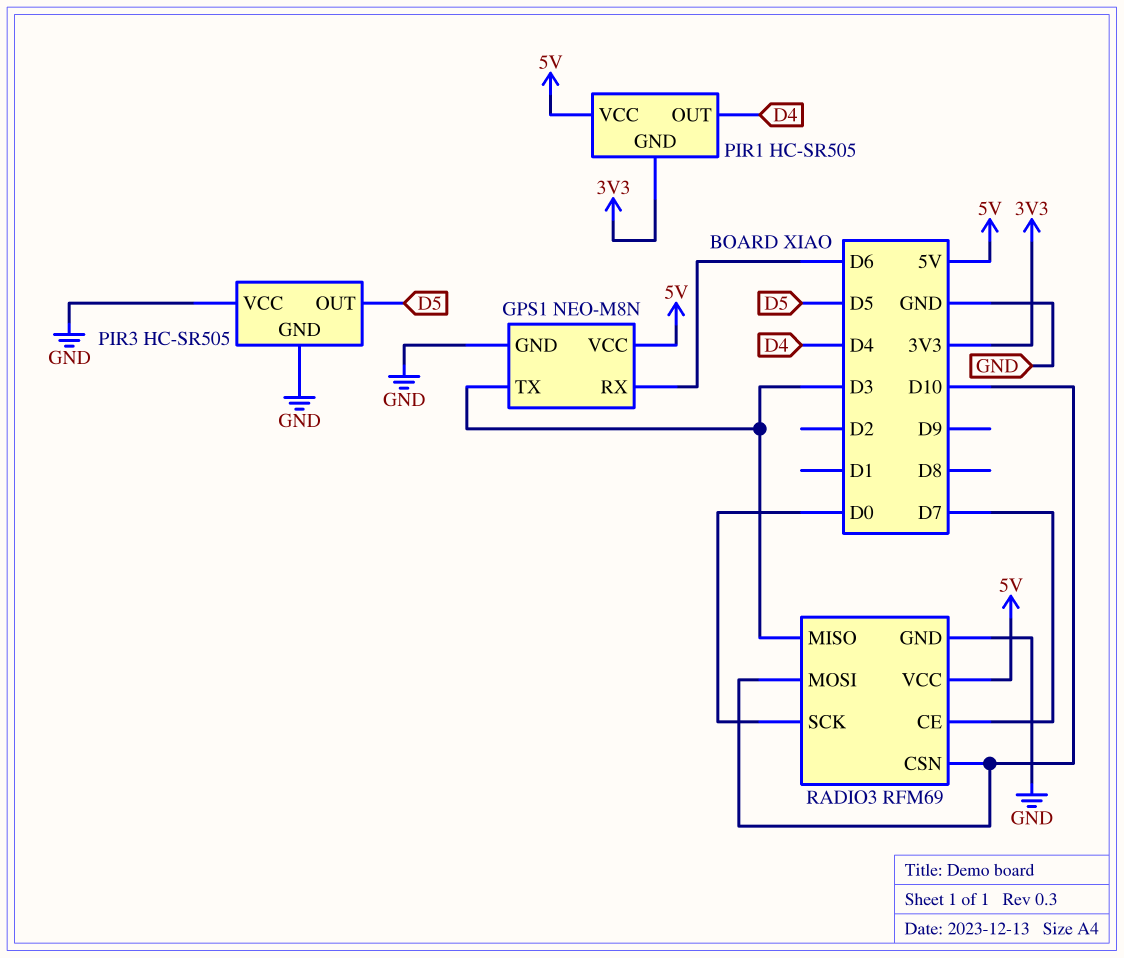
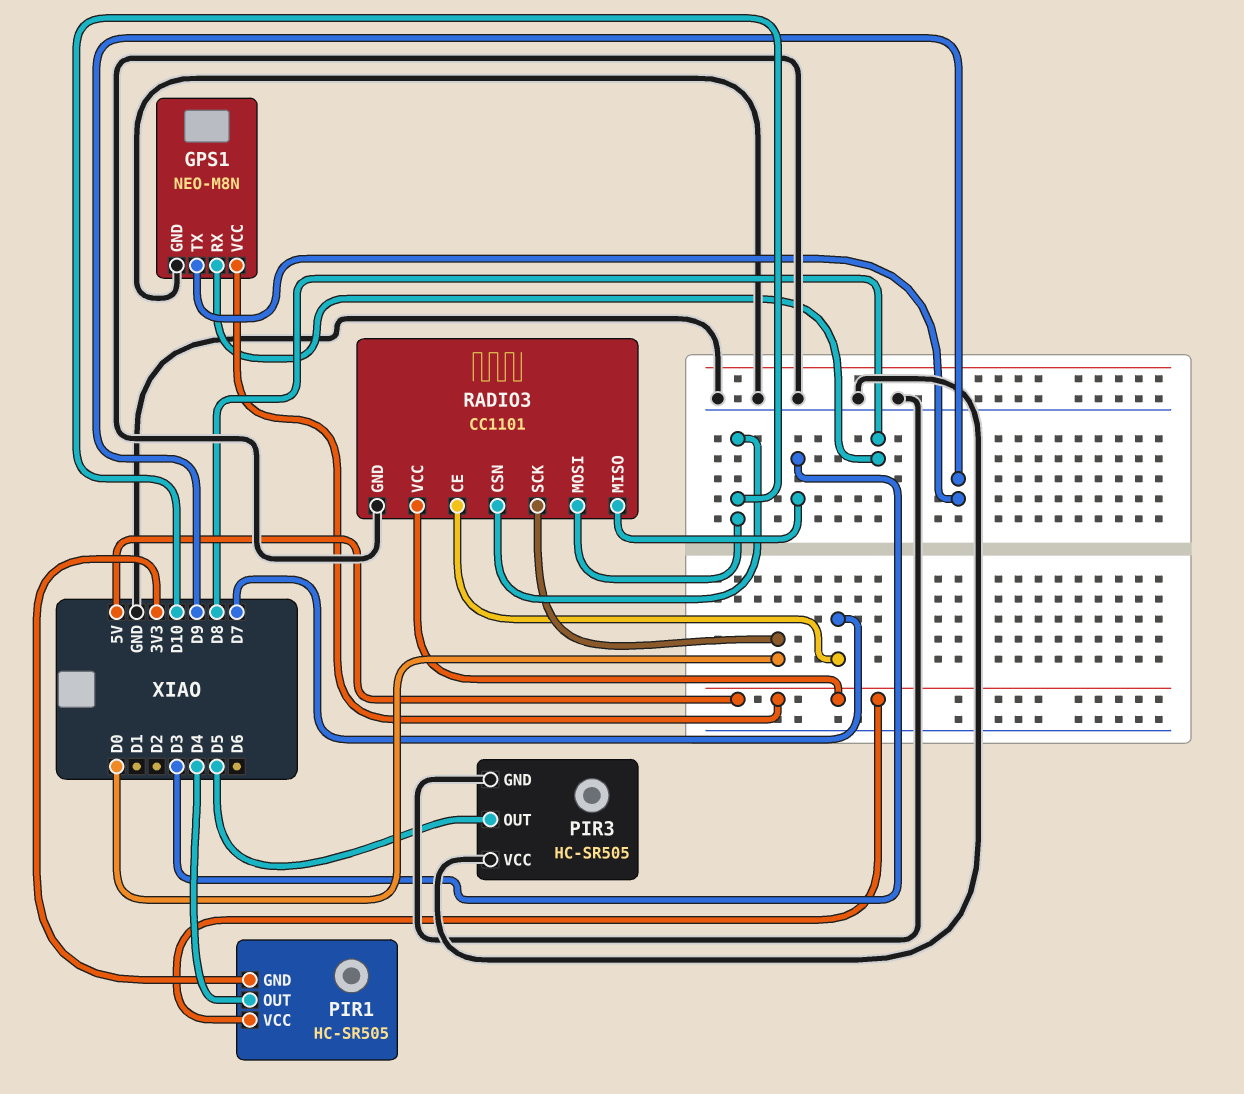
GPS1 pin RX: D6 -> D8
GPS1 pin TX: D3 -> D9
RADIO3: RFM69 -> CC1101

